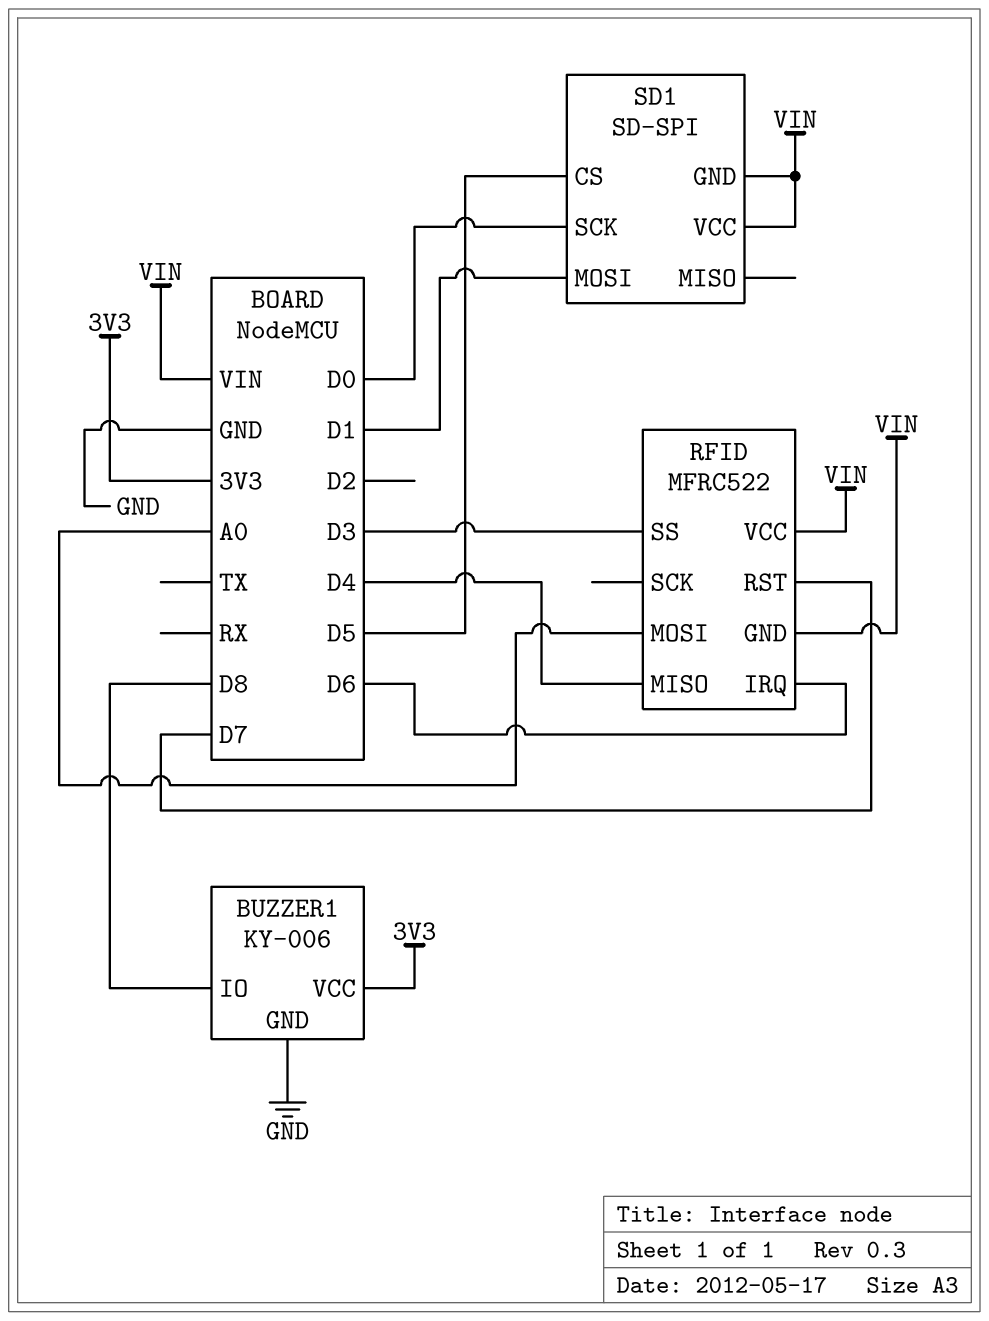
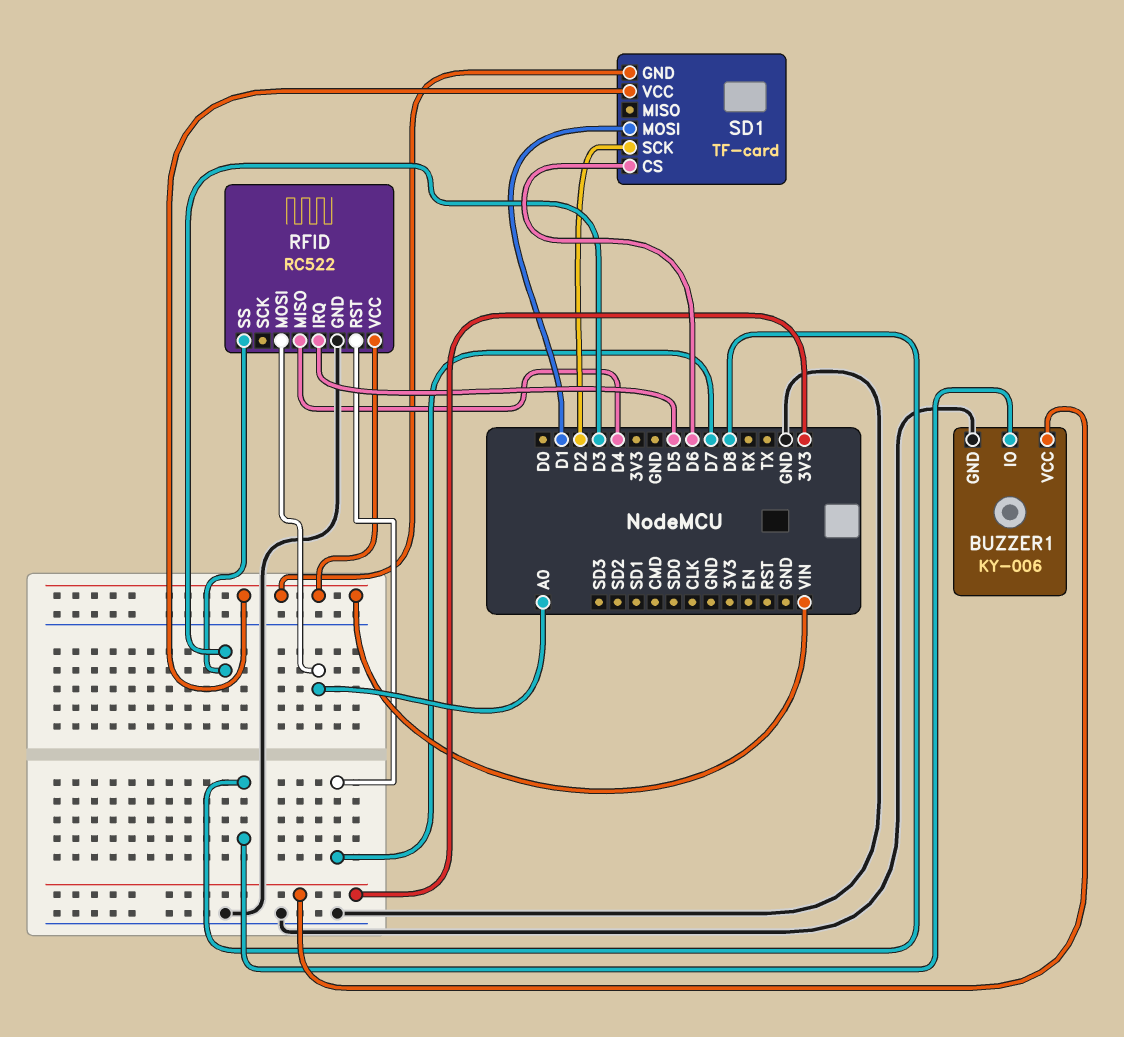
RFID: MFRC522 -> RC522
RFID pin GND: VIN -> GND
RFID pin IRQ: D6 -> D5
SD1: SD-SPI -> TF-card
SD1 pin CS: D5 -> D6
SD1 pin SCK: D0 -> D2

